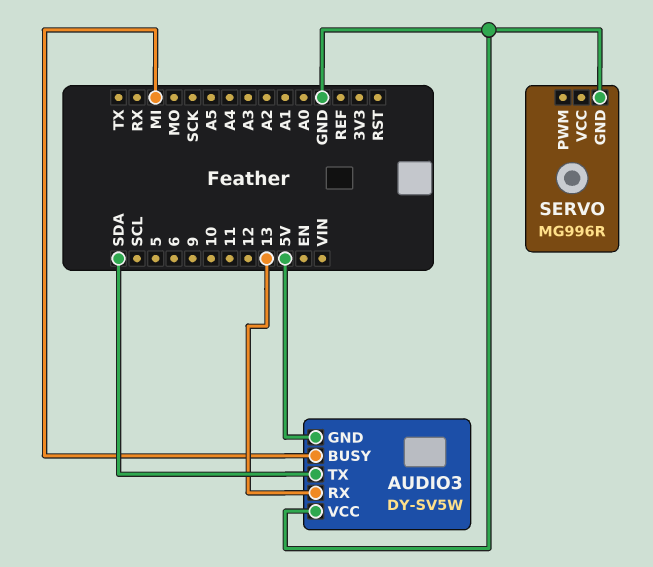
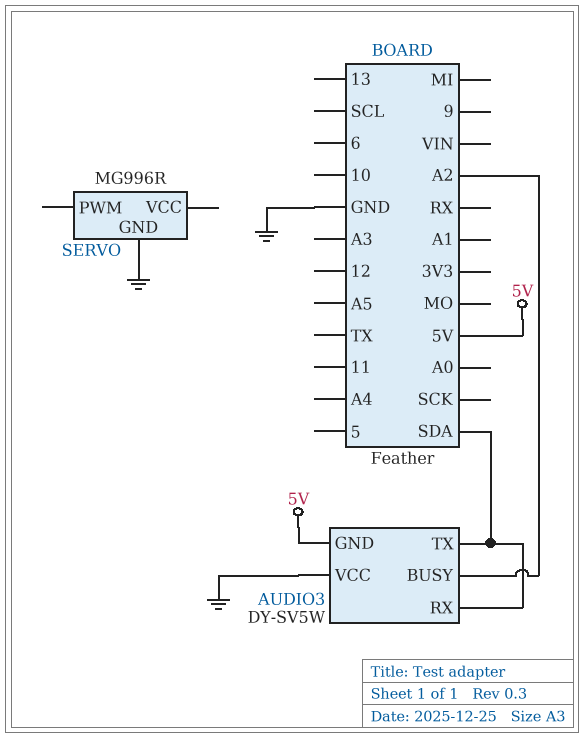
AUDIO3 pin BUSY: MI -> A2
AUDIO3 pin RX: 13 -> SDA

